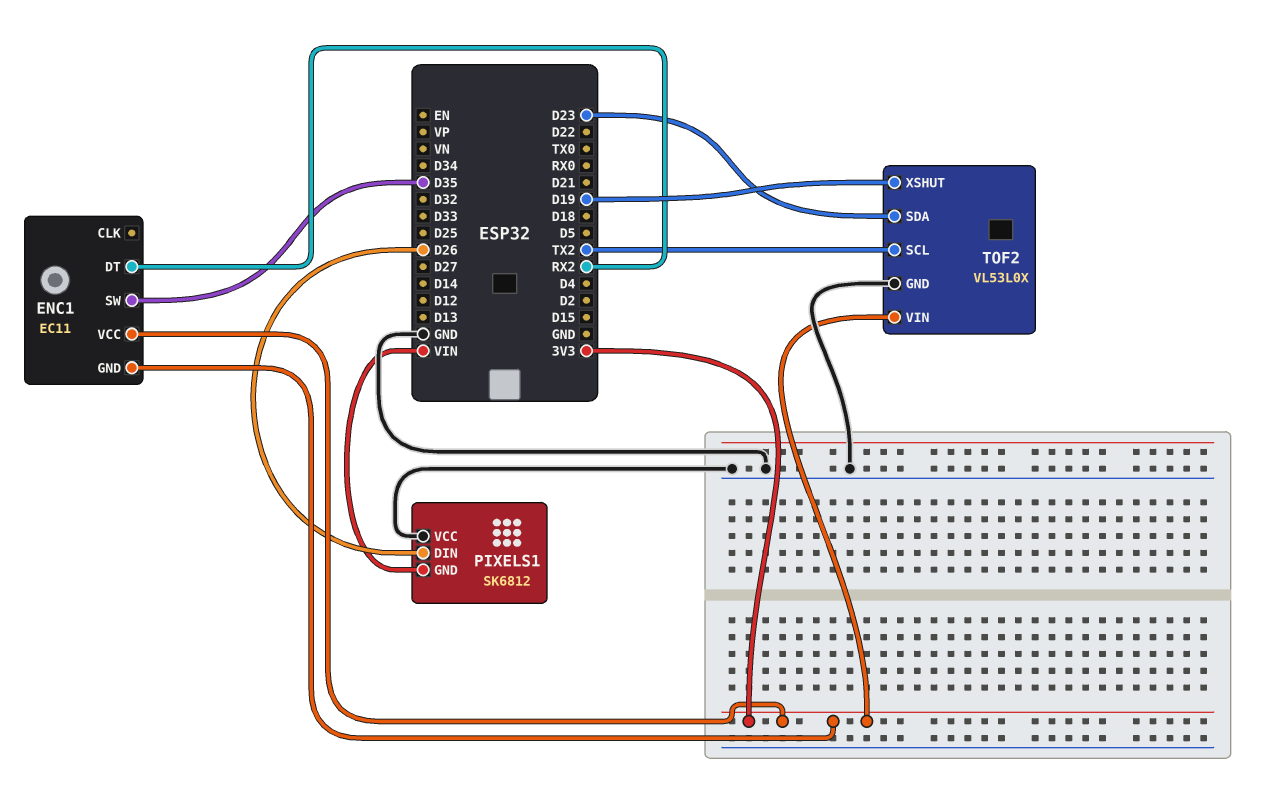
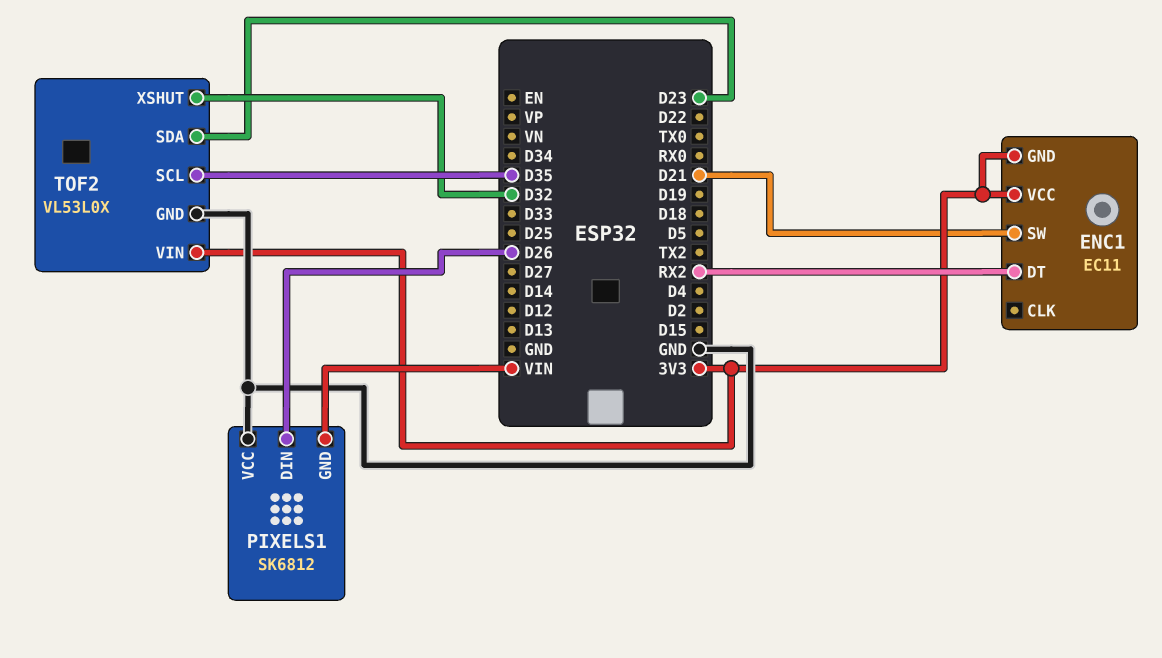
ENC1 pin SW: D35 -> D21
TOF2 pin SCL: TX2 -> D35
TOF2 pin XSHUT: D19 -> D32

